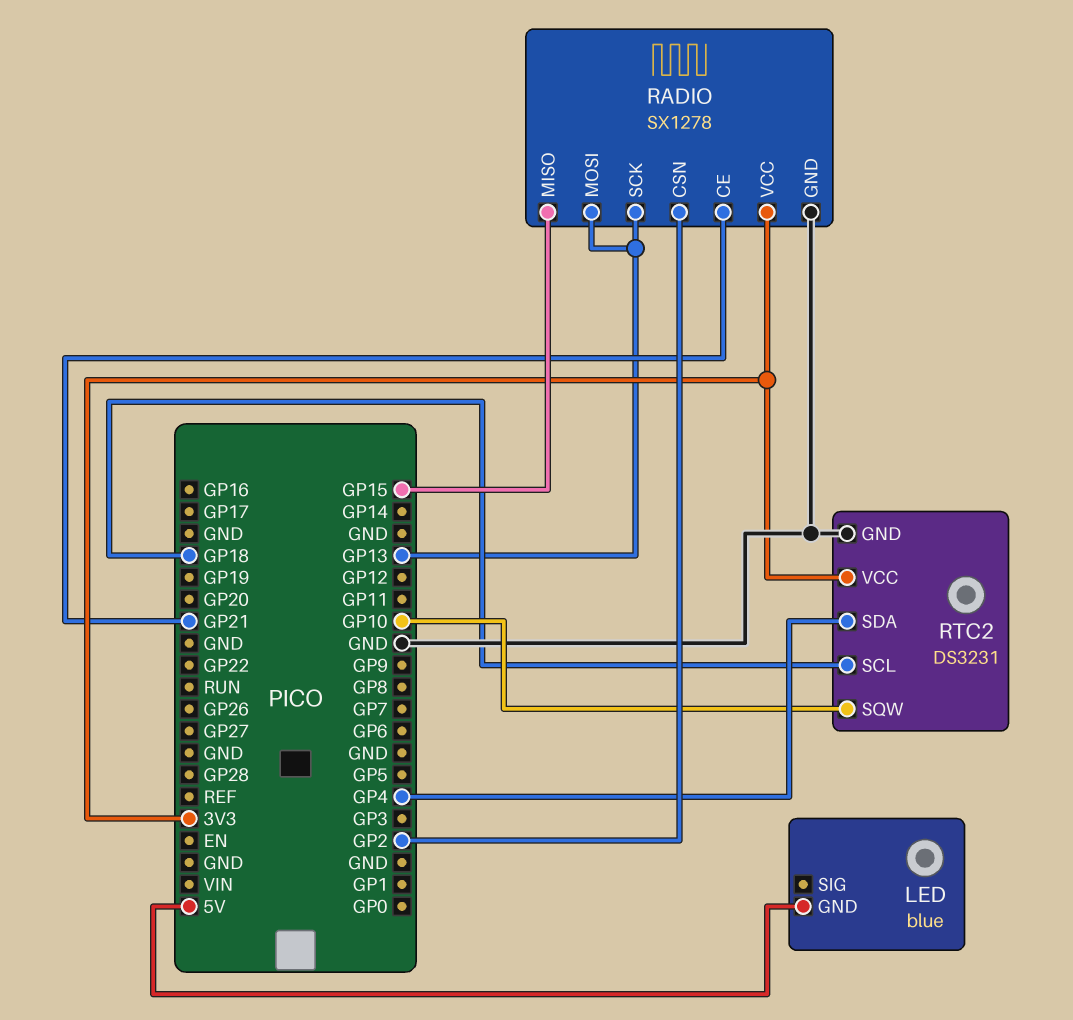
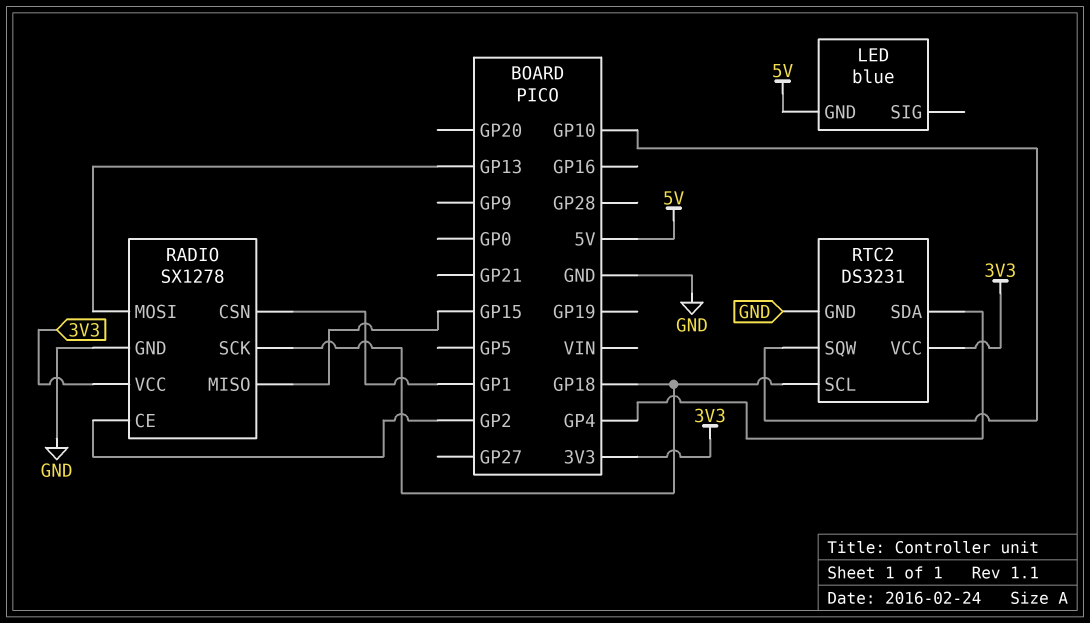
RADIO pin CE: GP21 -> GP2
RADIO pin CSN: GP2 -> GP1
RADIO pin SCK: GP13 -> GP18

